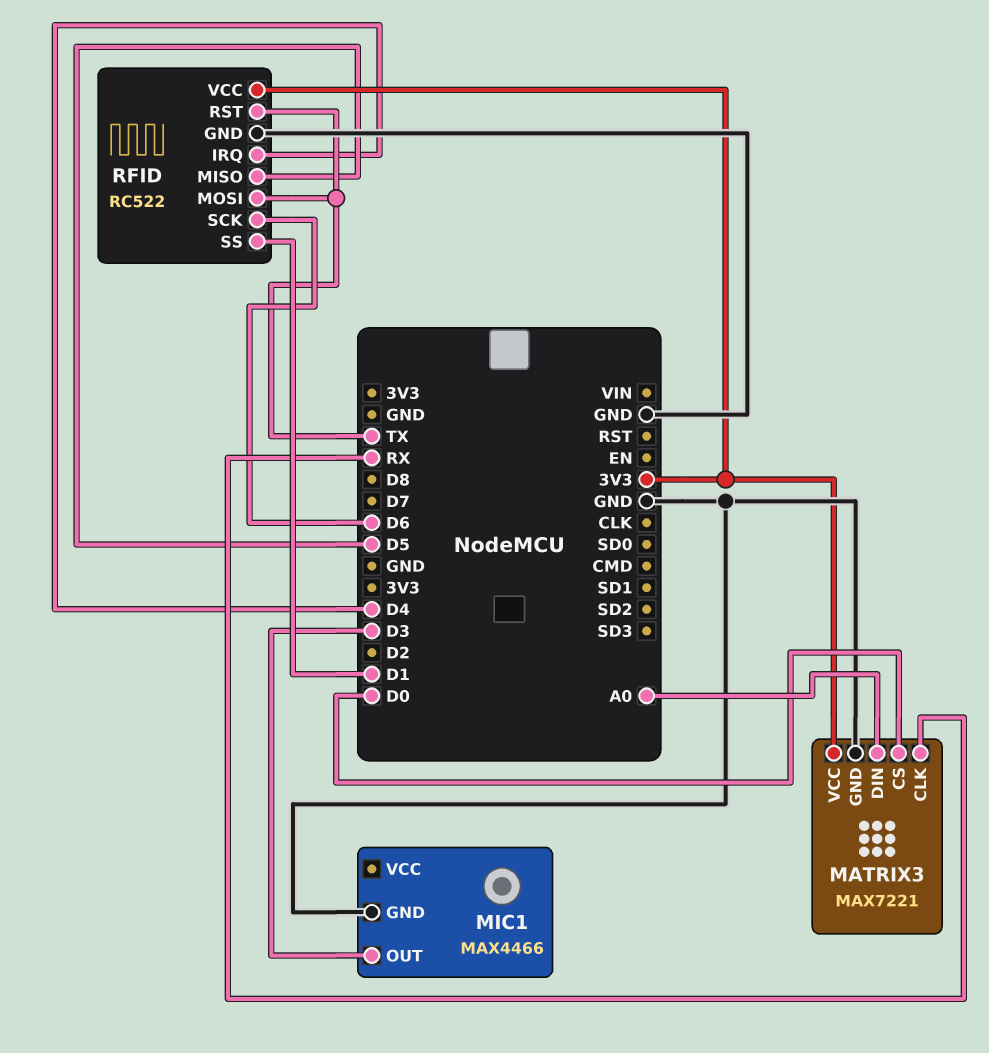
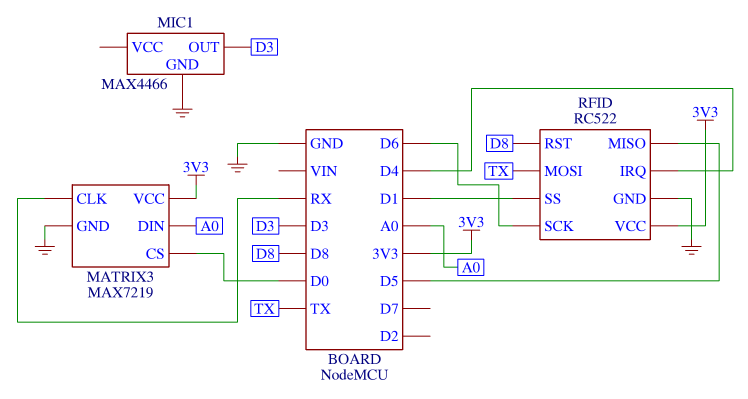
MATRIX3: MAX7221 -> MAX7219
RFID pin RST: TX -> D8

